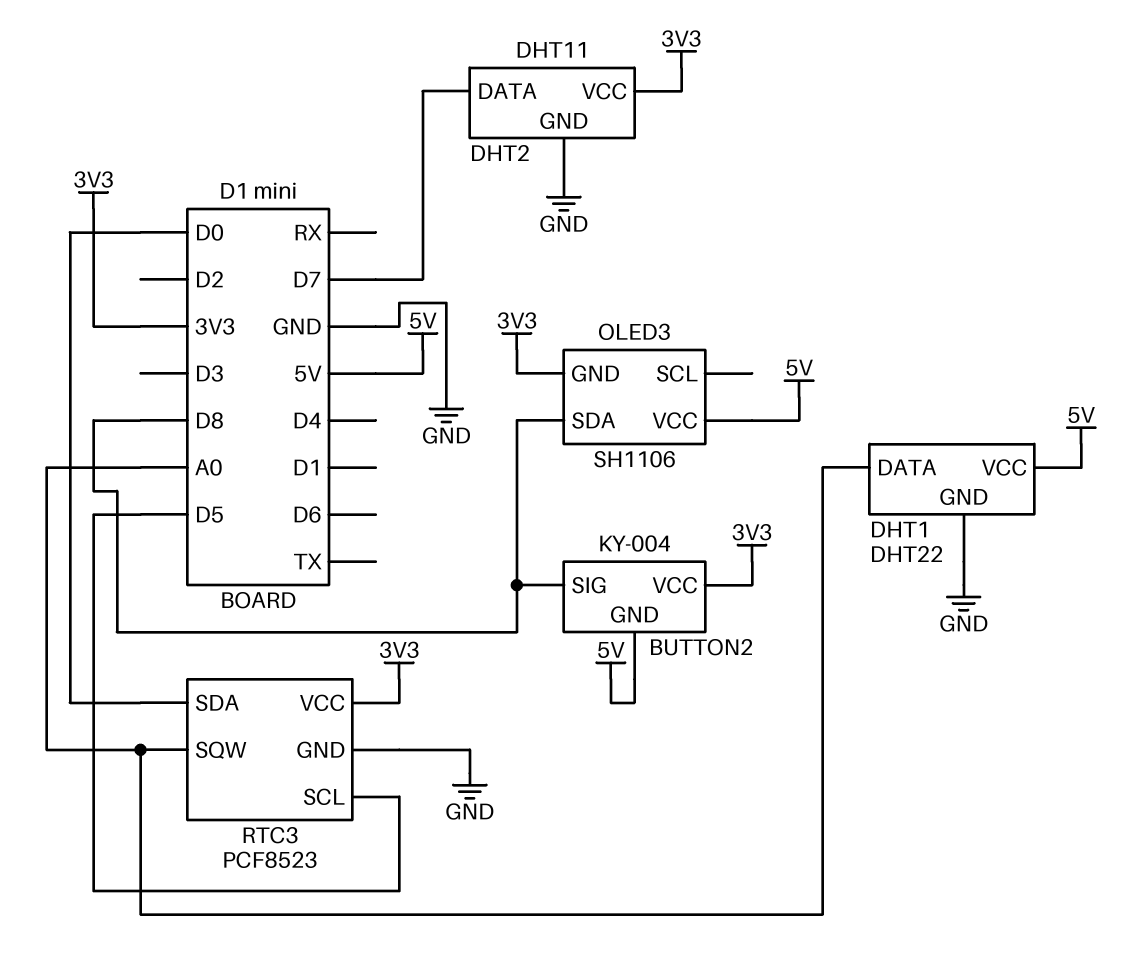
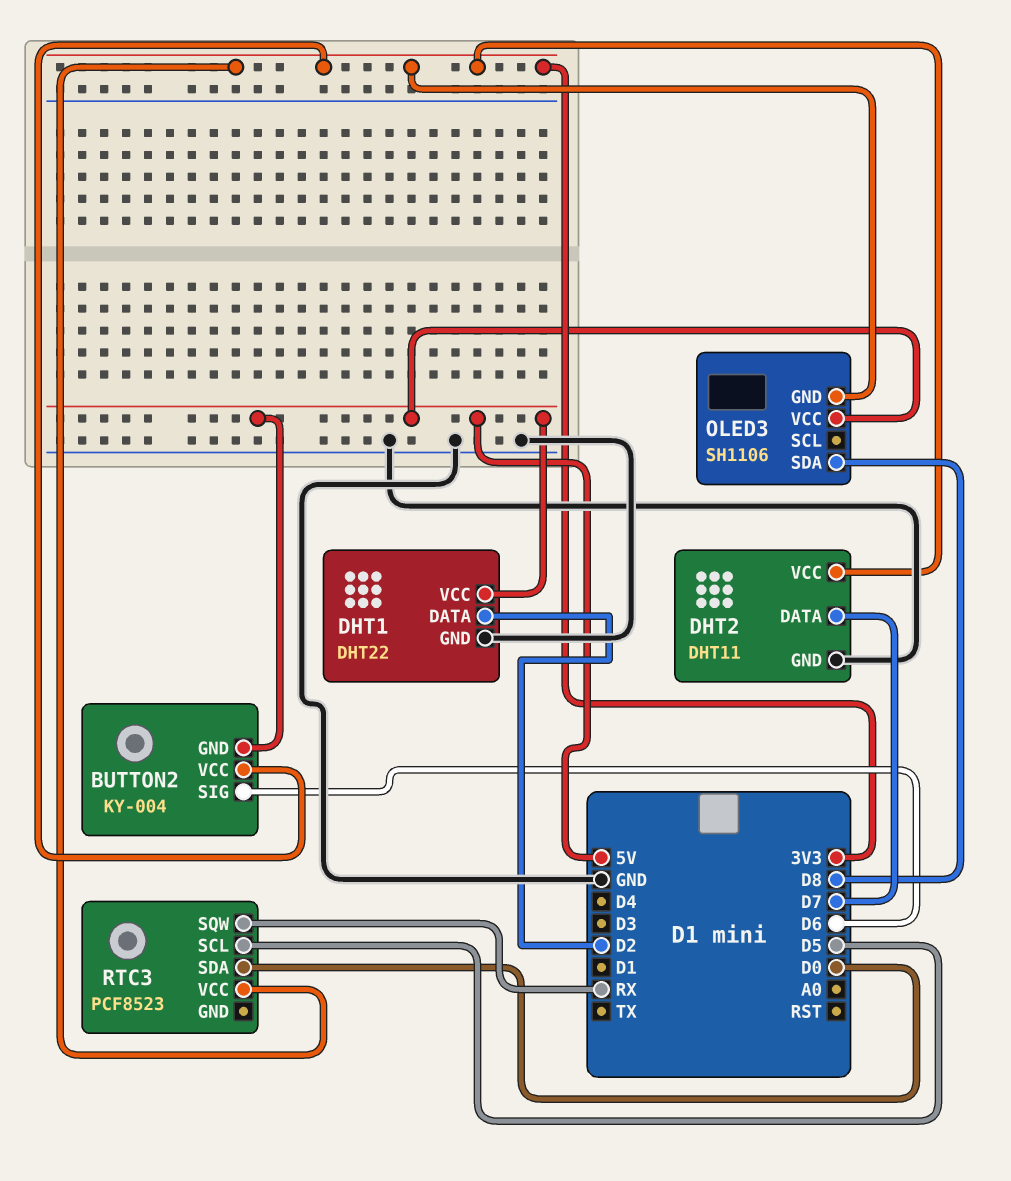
BUTTON2 pin SIG: D8 -> D6
DHT1 pin DATA: A0 -> D2
RTC3 pin GND: GND -> none
RTC3 pin SQW: A0 -> RX

